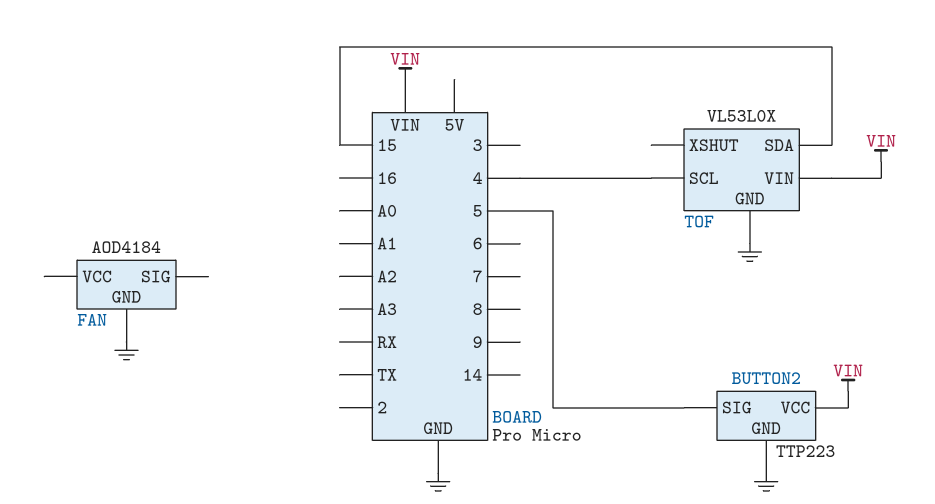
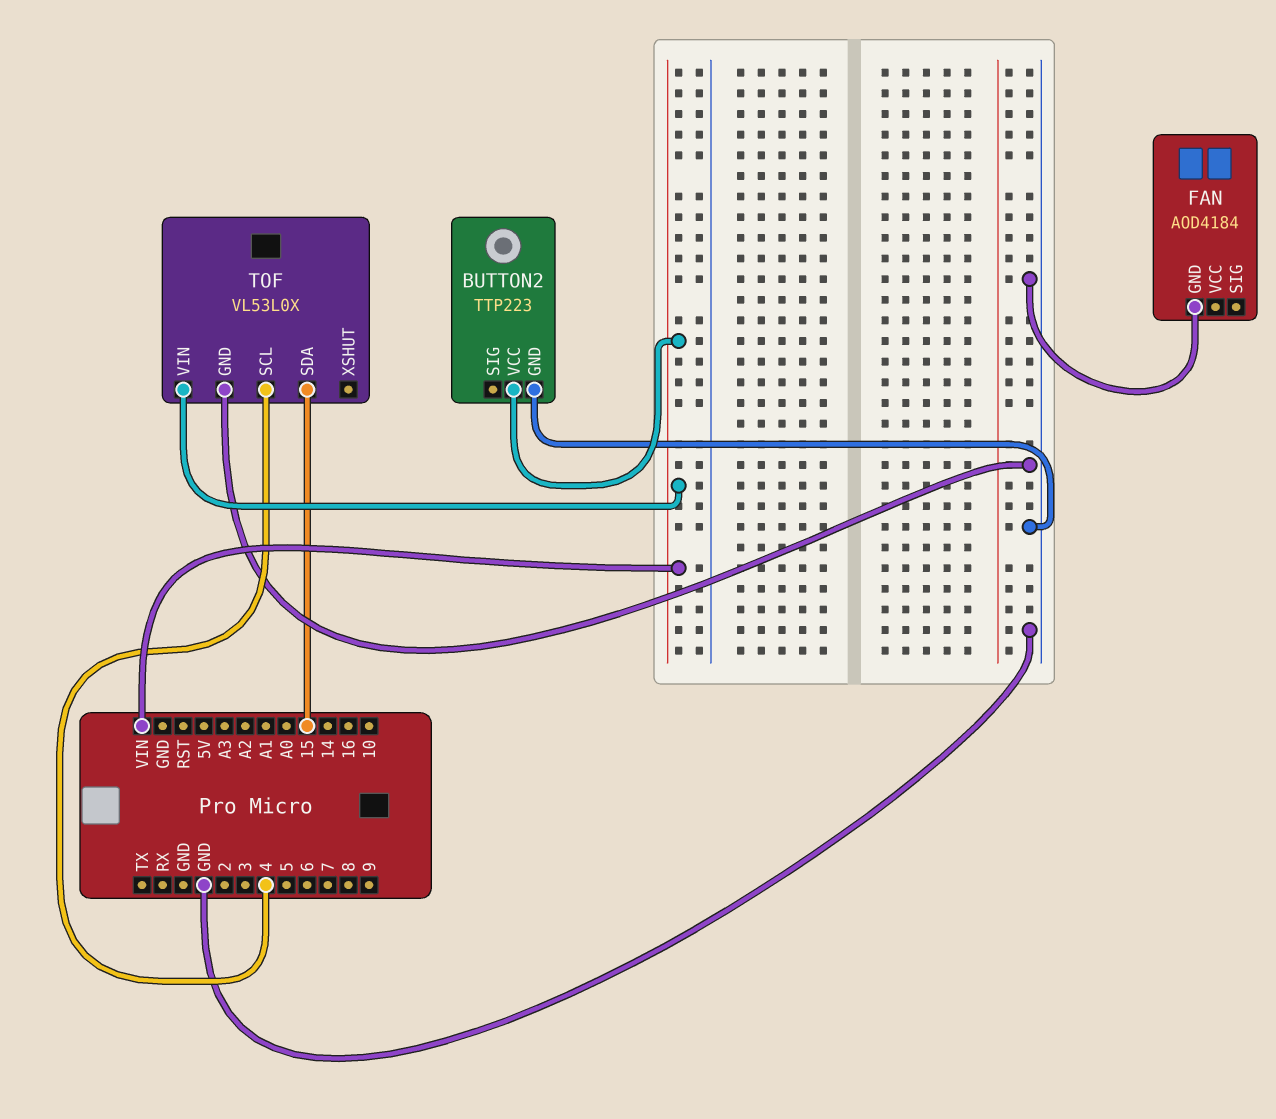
BUTTON2 pin SIG: 5 -> none

